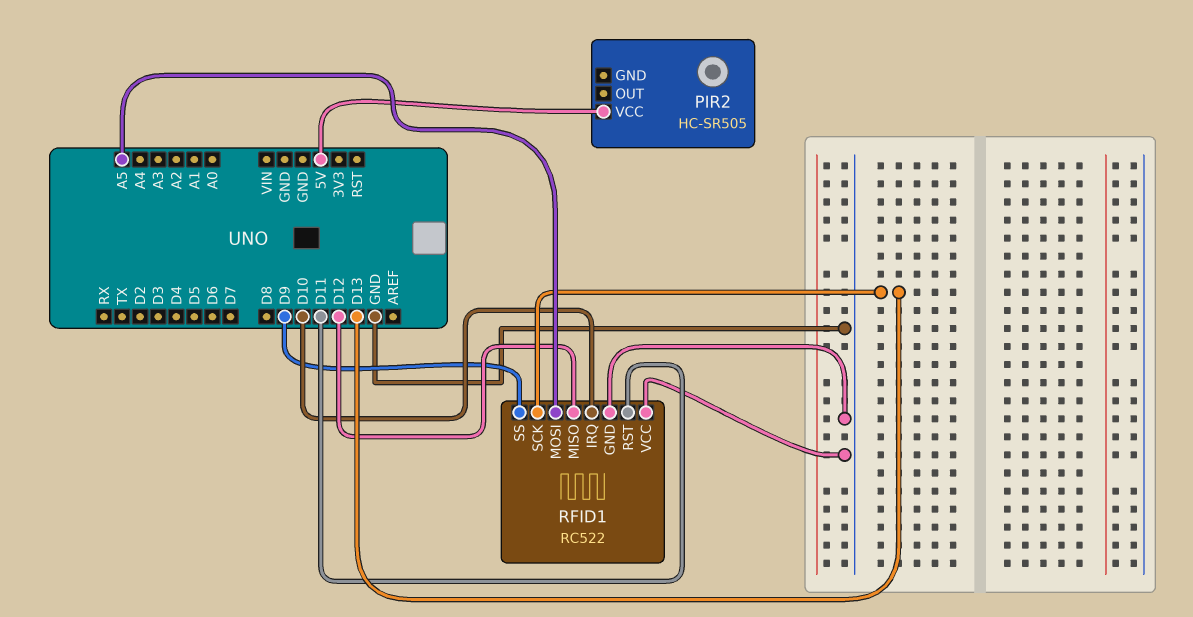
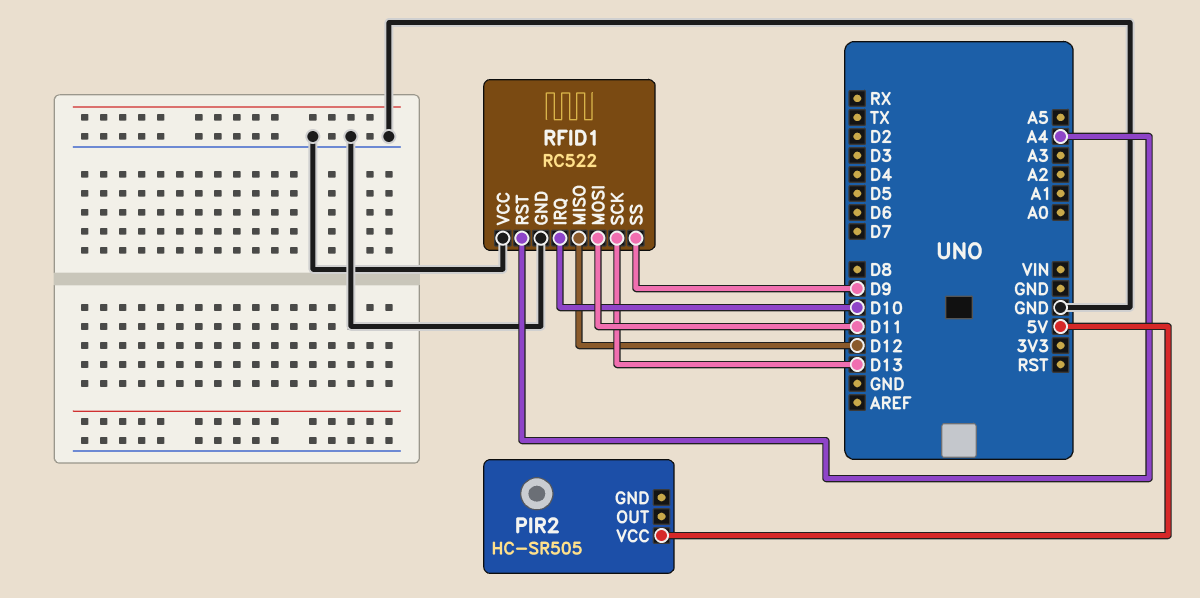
RFID1 pin MOSI: A5 -> D11
RFID1 pin RST: D11 -> A4

